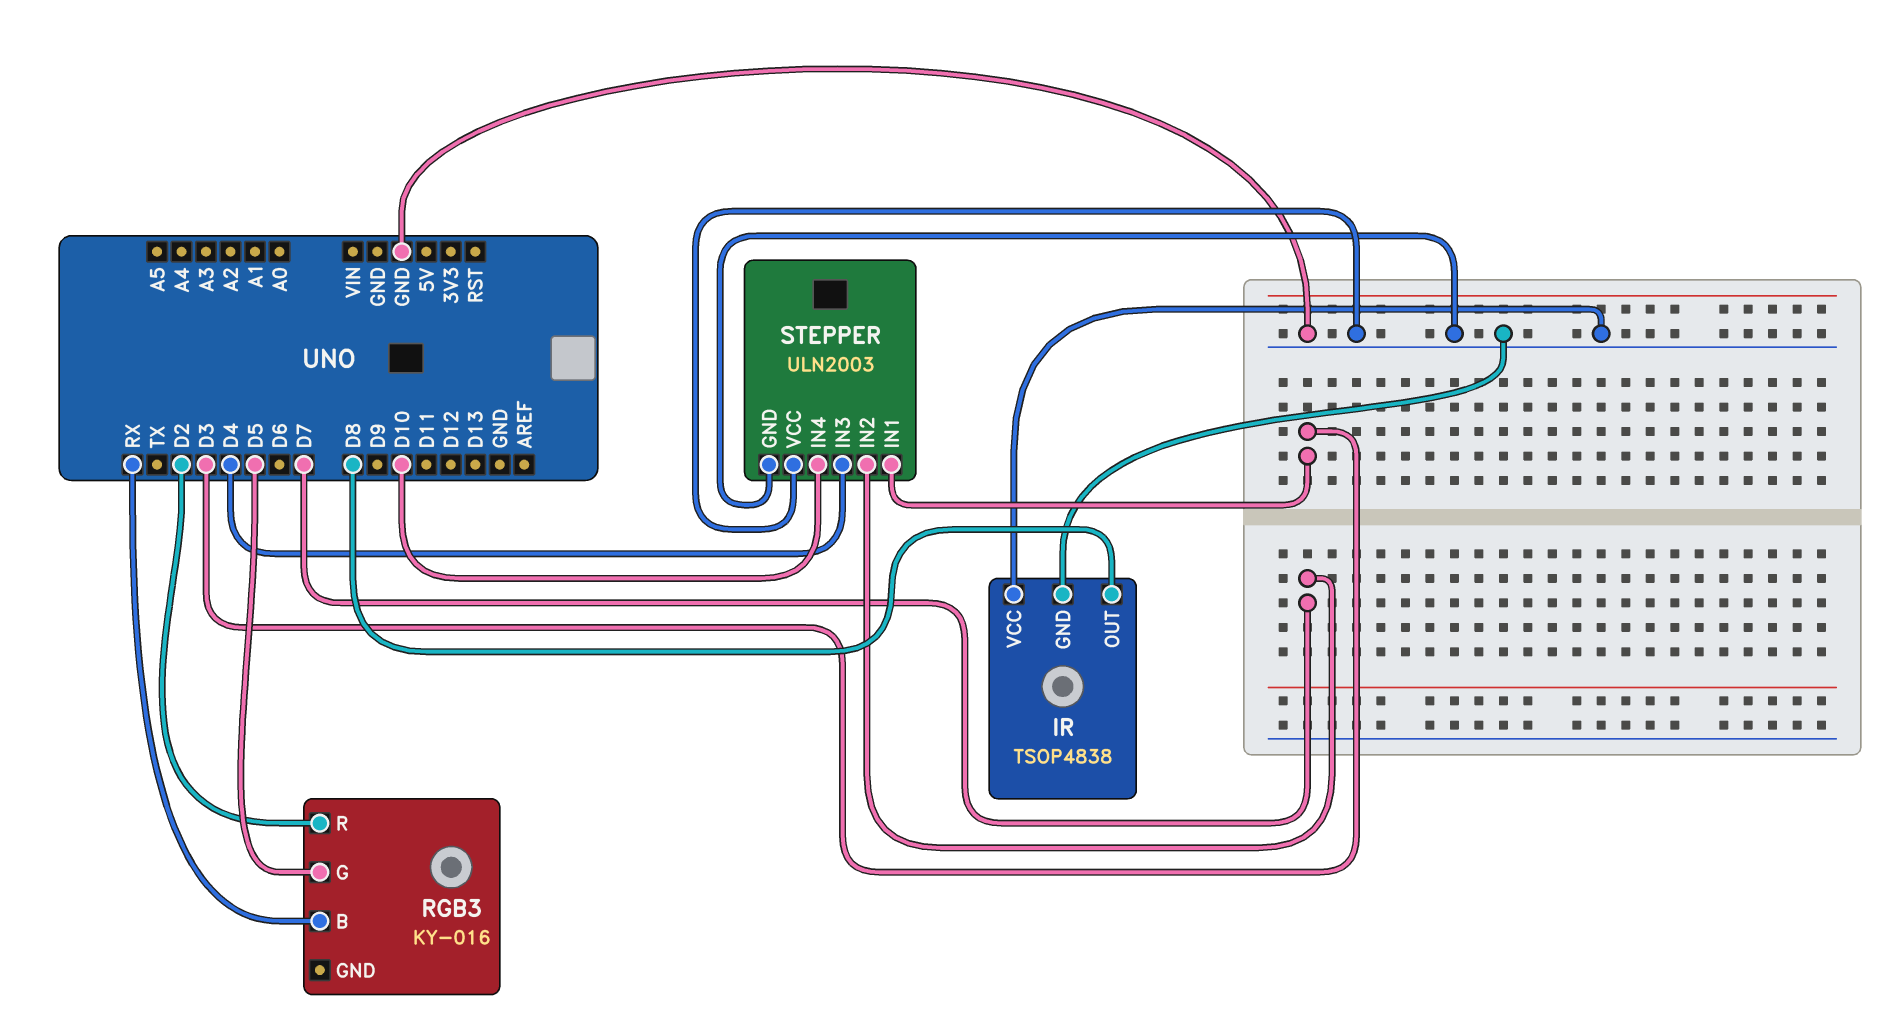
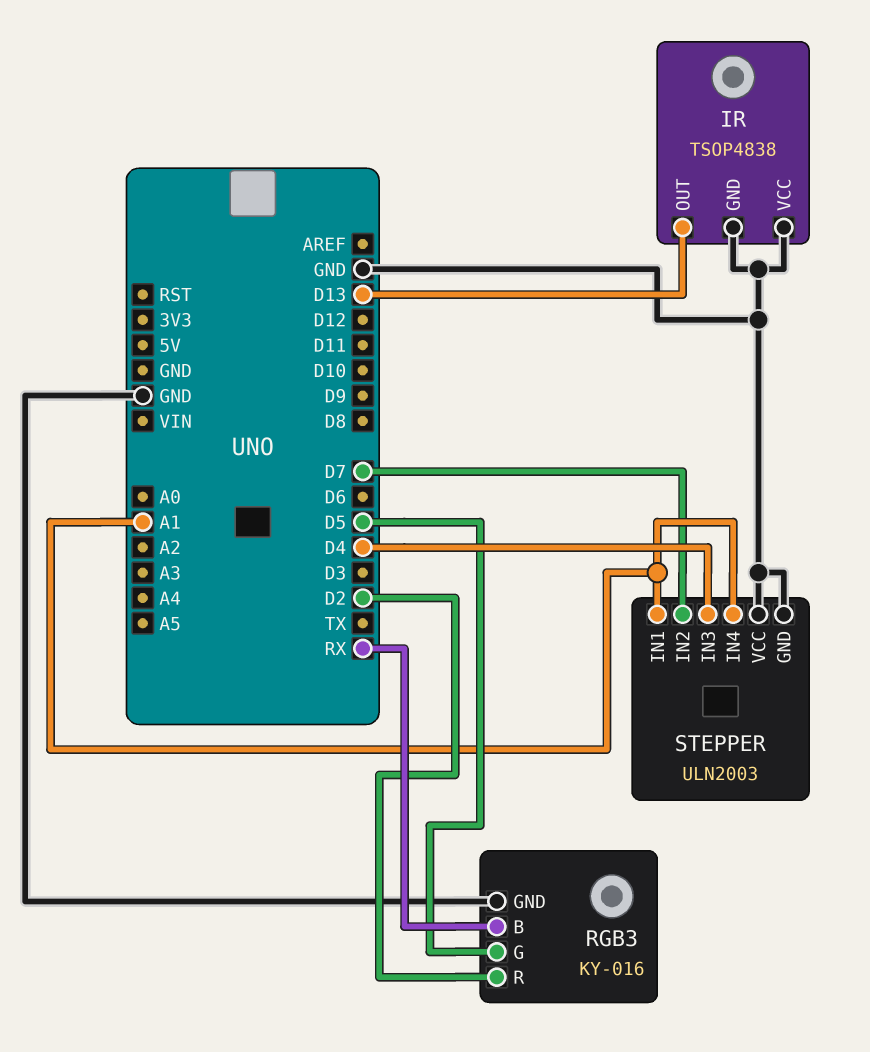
IR pin OUT: D8 -> D13
RGB3 pin GND: none -> GND
STEPPER pin IN1: D3 -> A1
STEPPER pin IN4: D10 -> A1

